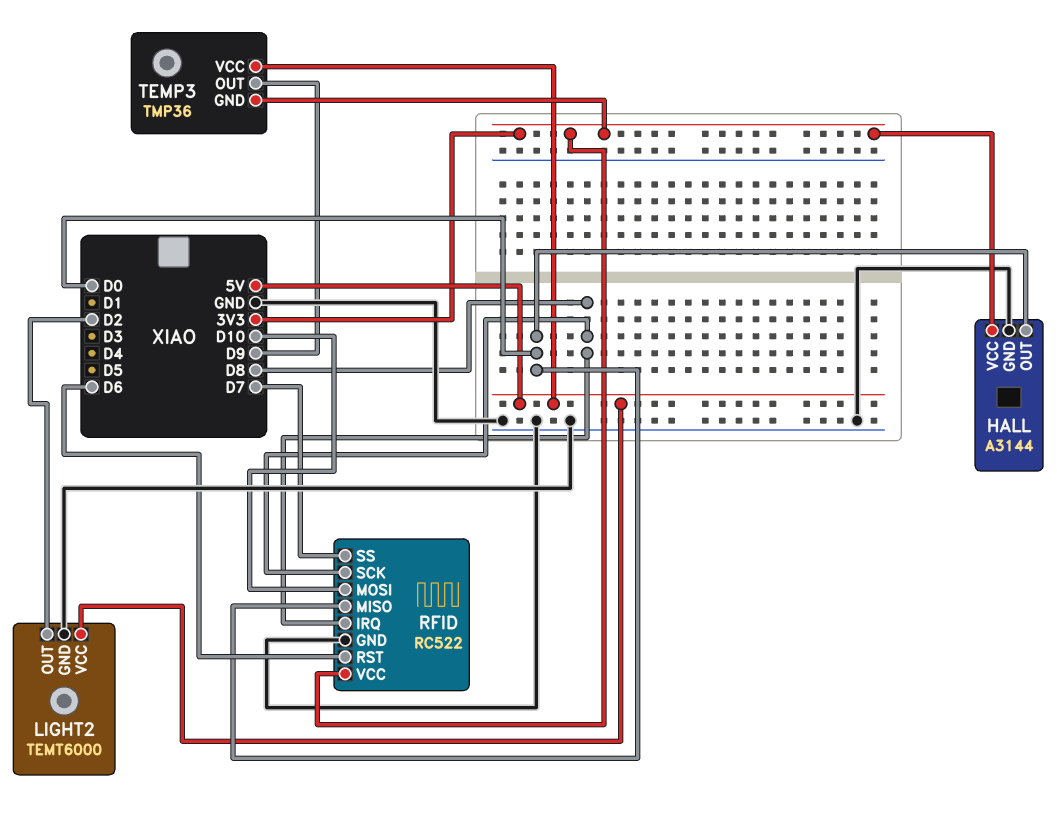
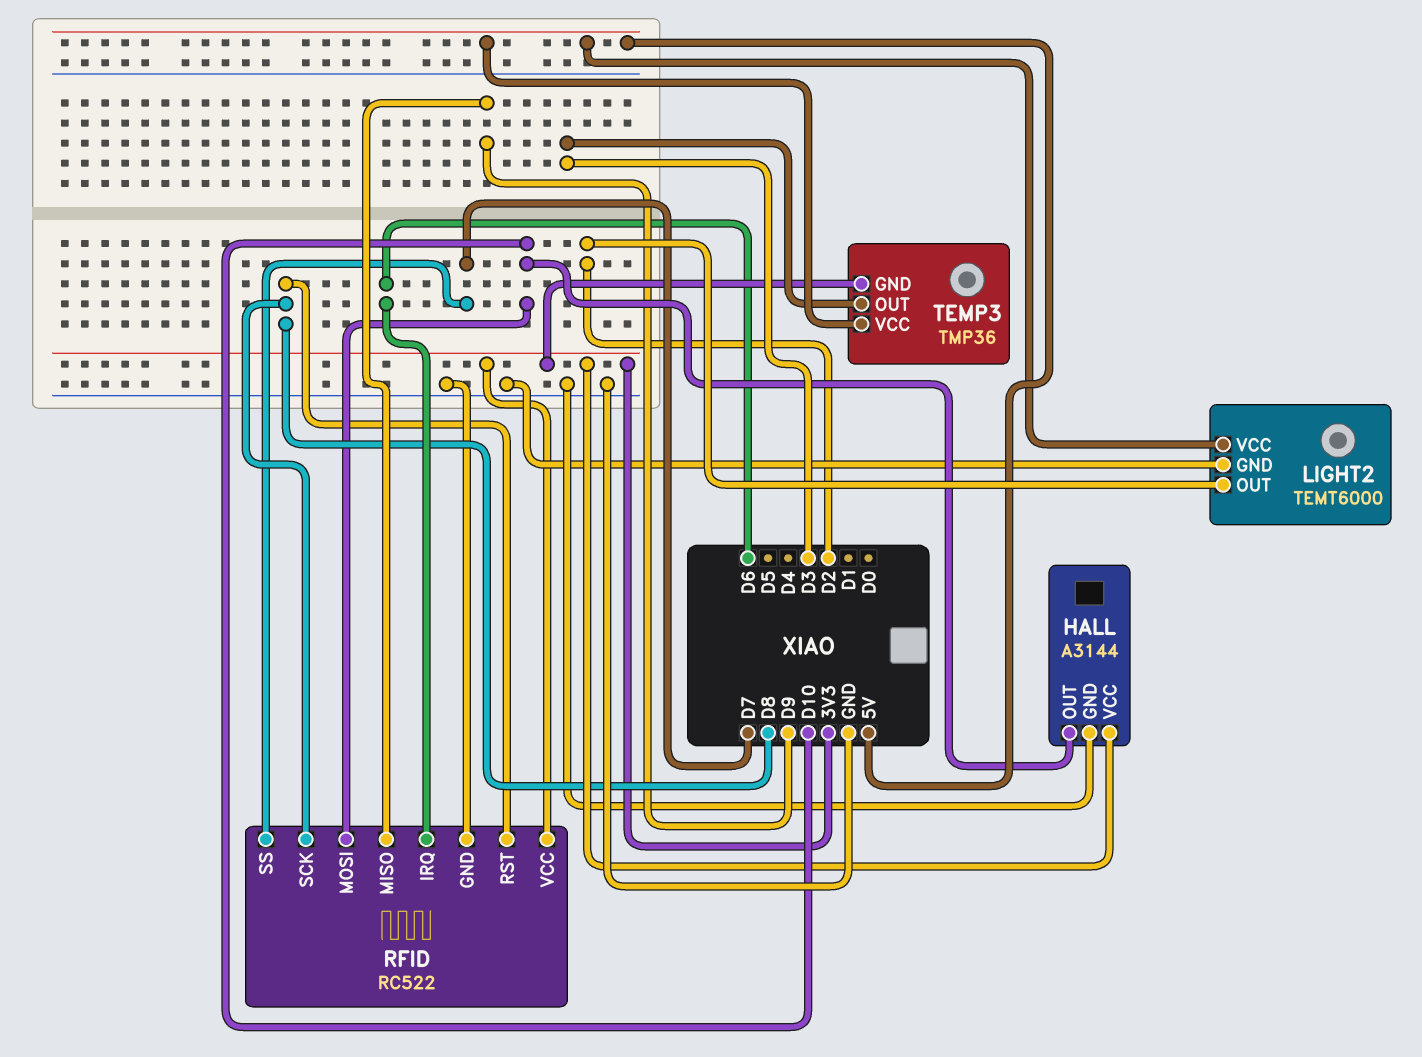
HALL pin OUT: D0 -> D10
RFID pin IRQ: D8 -> D6
RFID pin MISO: D0 -> D9
RFID pin RST: D6 -> D8
TEMP3 pin OUT: D9 -> D3

